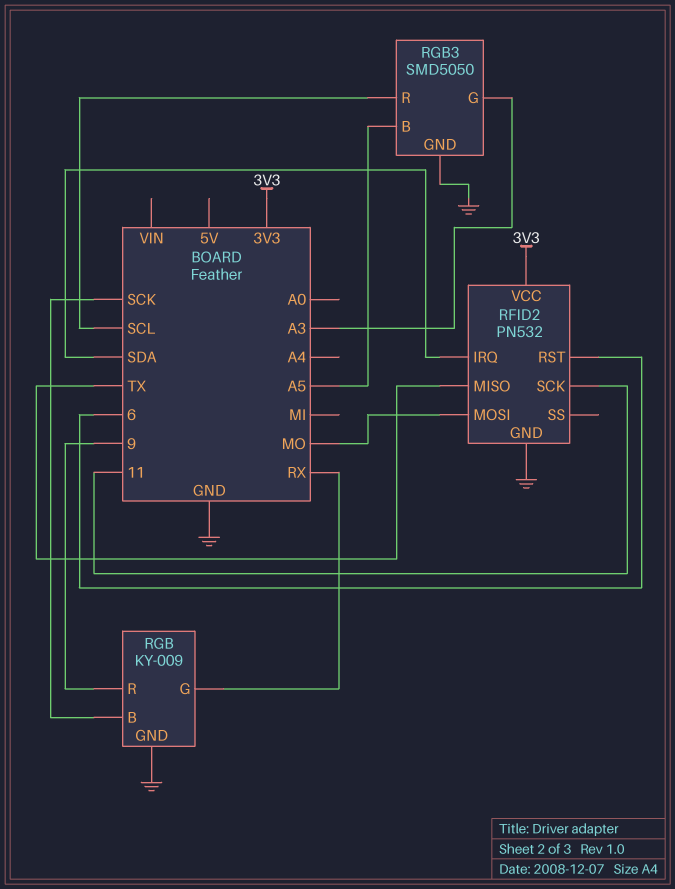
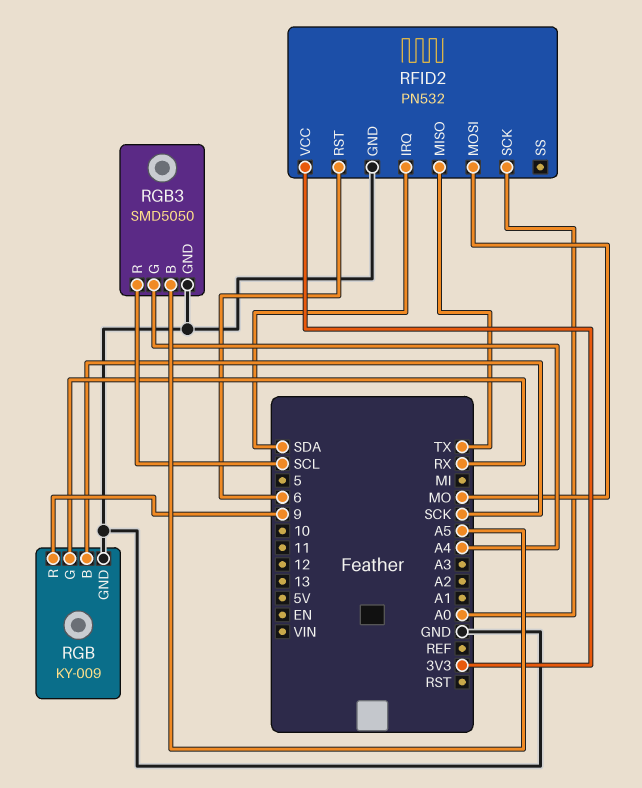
RFID2 pin SCK: 11 -> A0
RGB3 pin G: A3 -> A4

